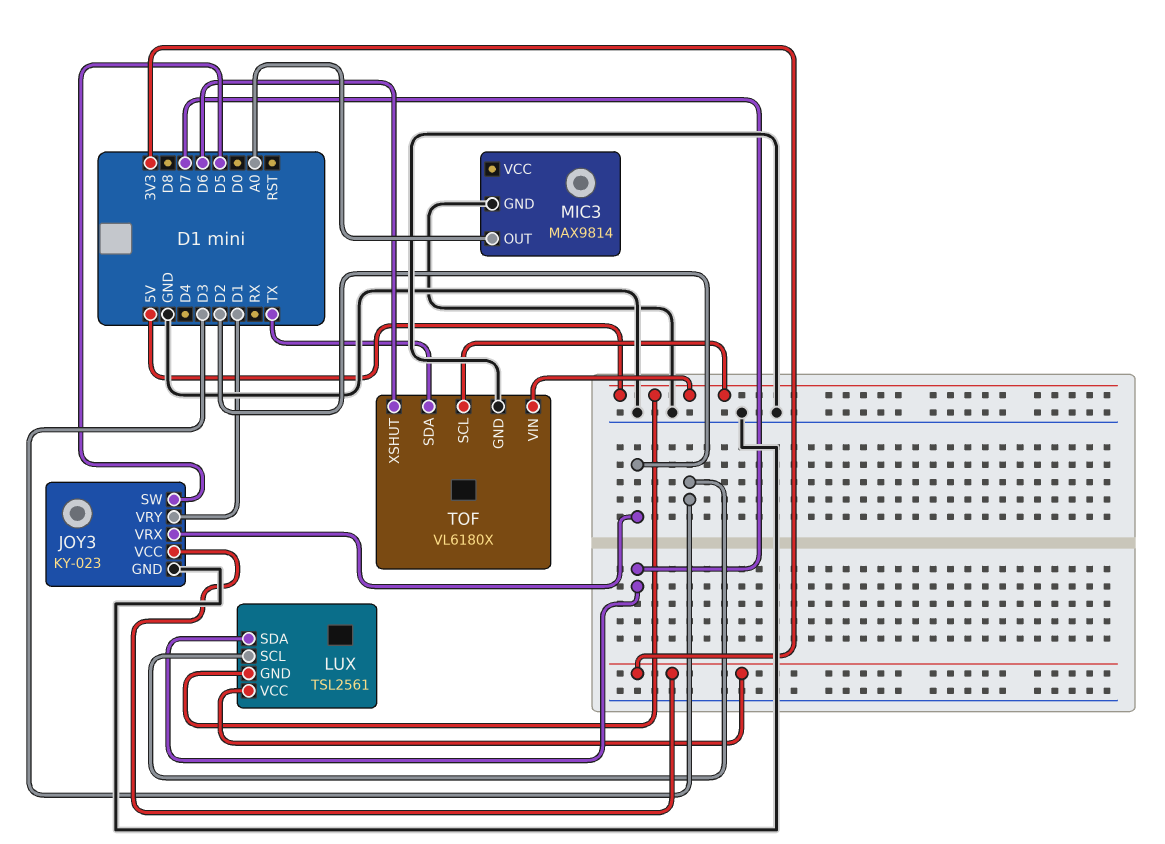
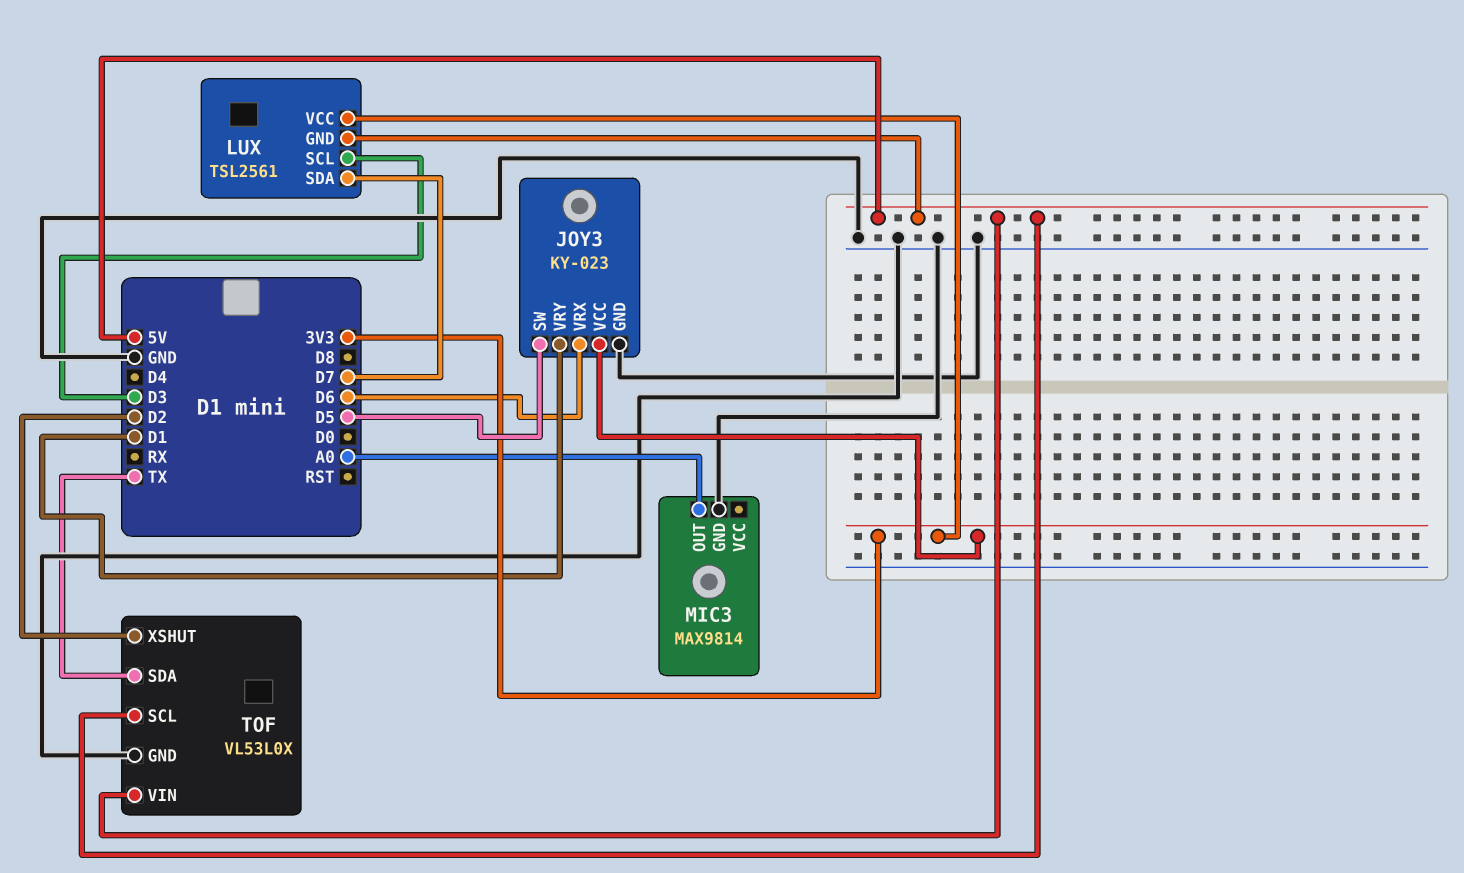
JOY3 pin VRX: D2 -> D6
TOF: VL6180X -> VL53L0X
TOF pin XSHUT: D6 -> D2

